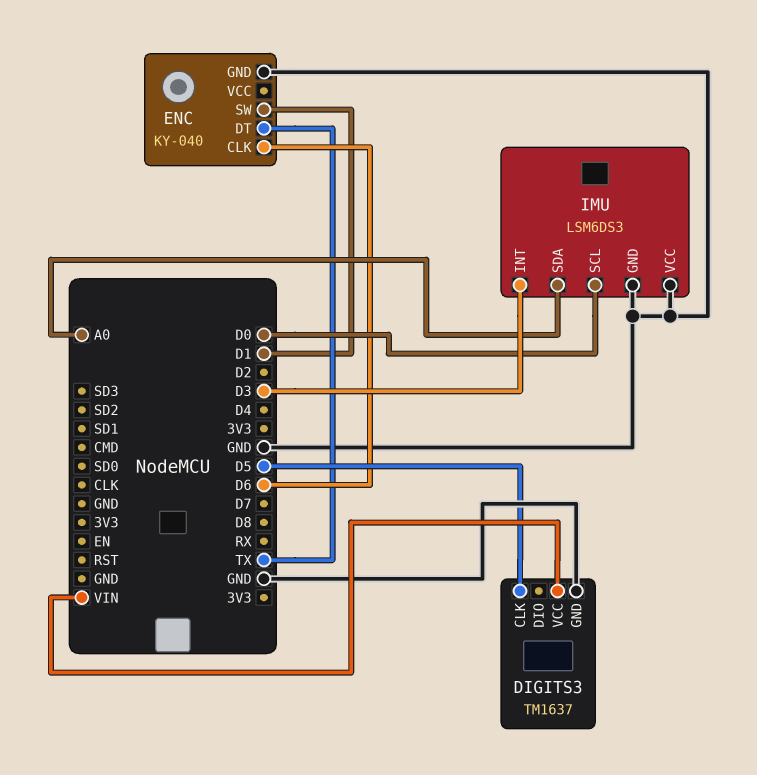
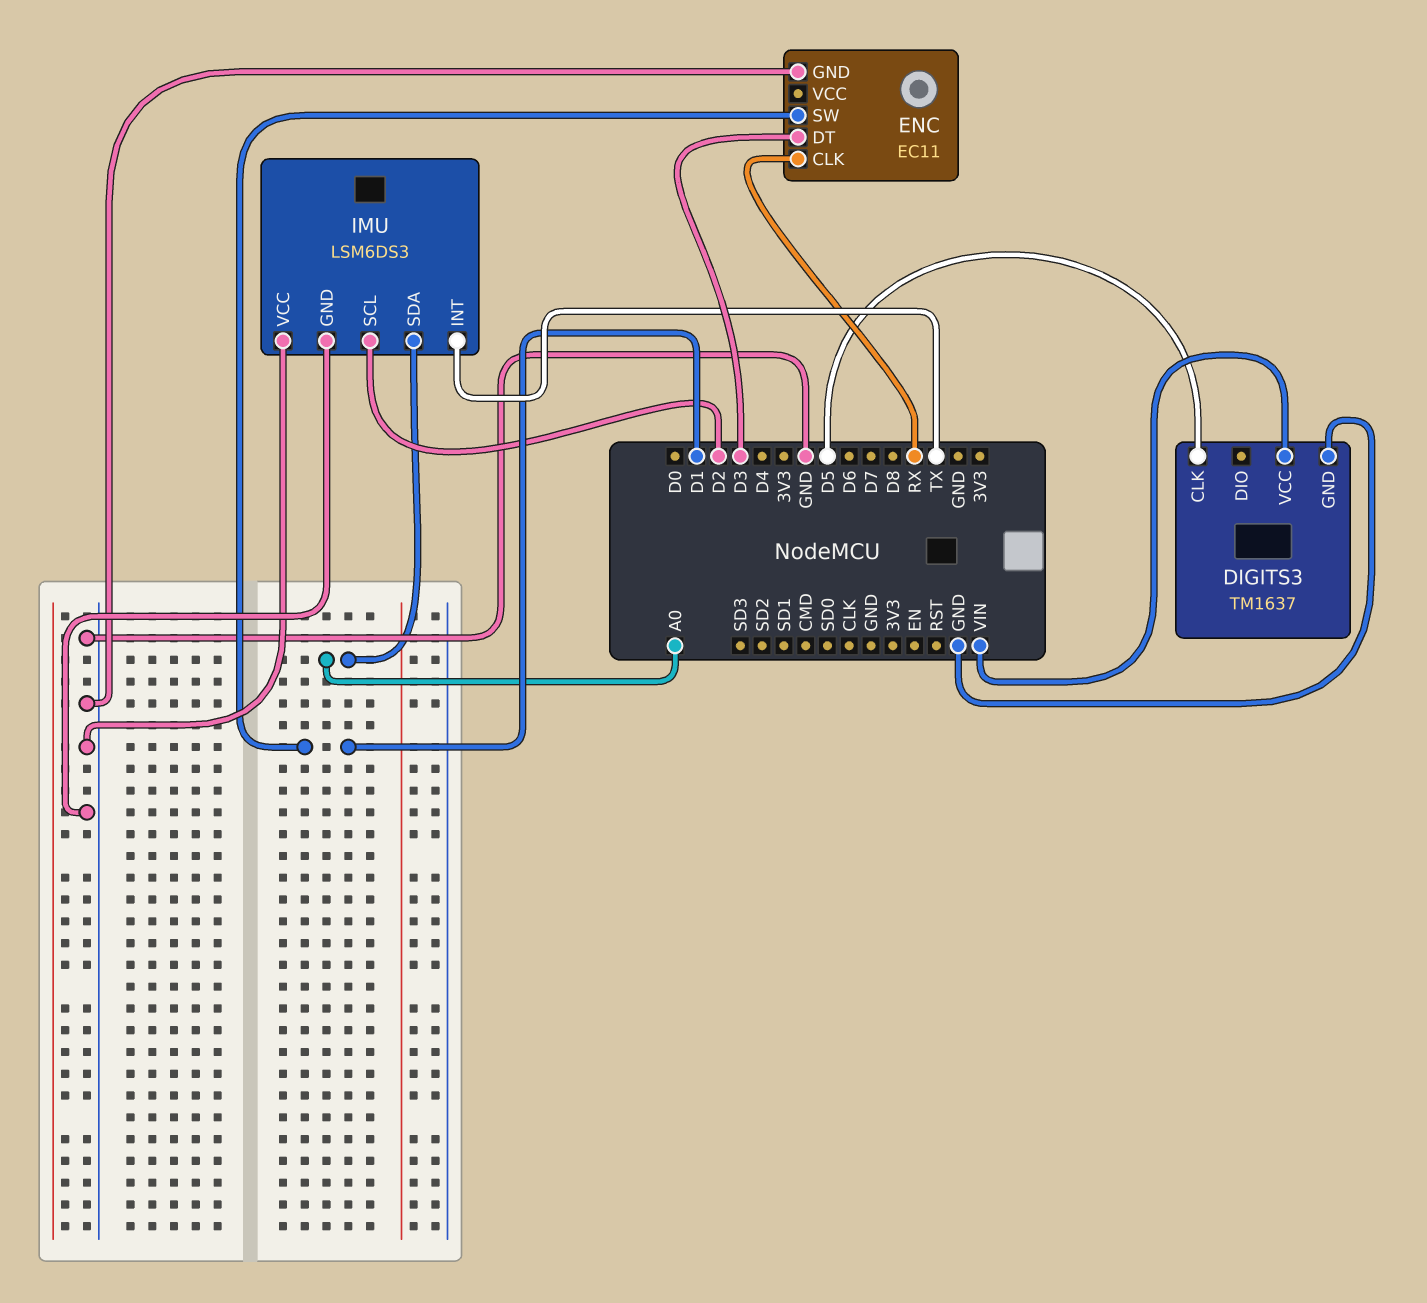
ENC: KY-040 -> EC11
ENC pin CLK: D6 -> RX
ENC pin DT: TX -> D3
IMU pin INT: D3 -> TX
IMU pin SCL: D0 -> D2

